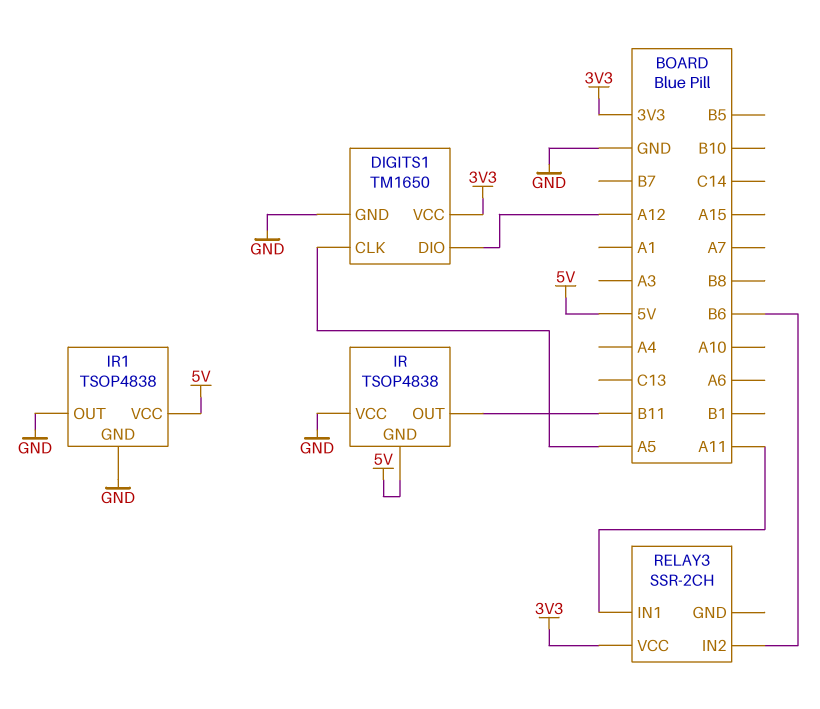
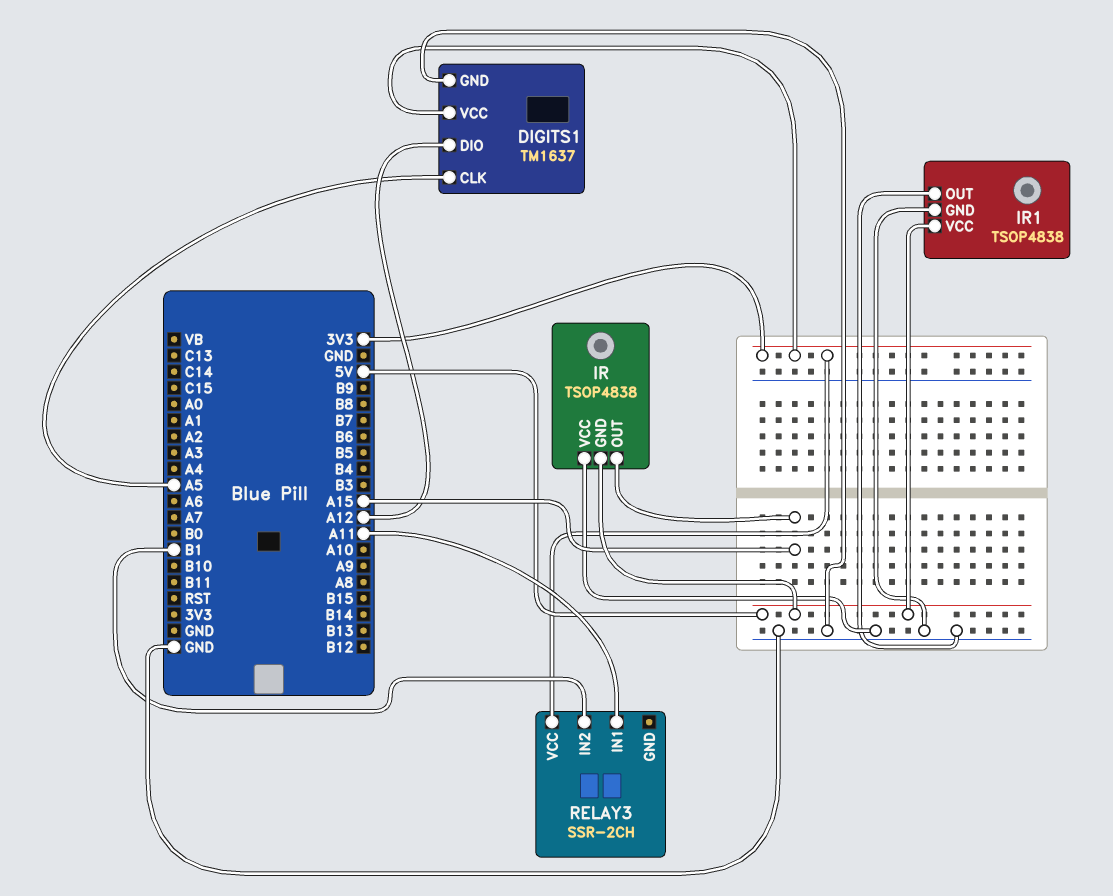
DIGITS1: TM1650 -> TM1637
IR pin OUT: B11 -> A15
RELAY3 pin IN2: B6 -> B1

